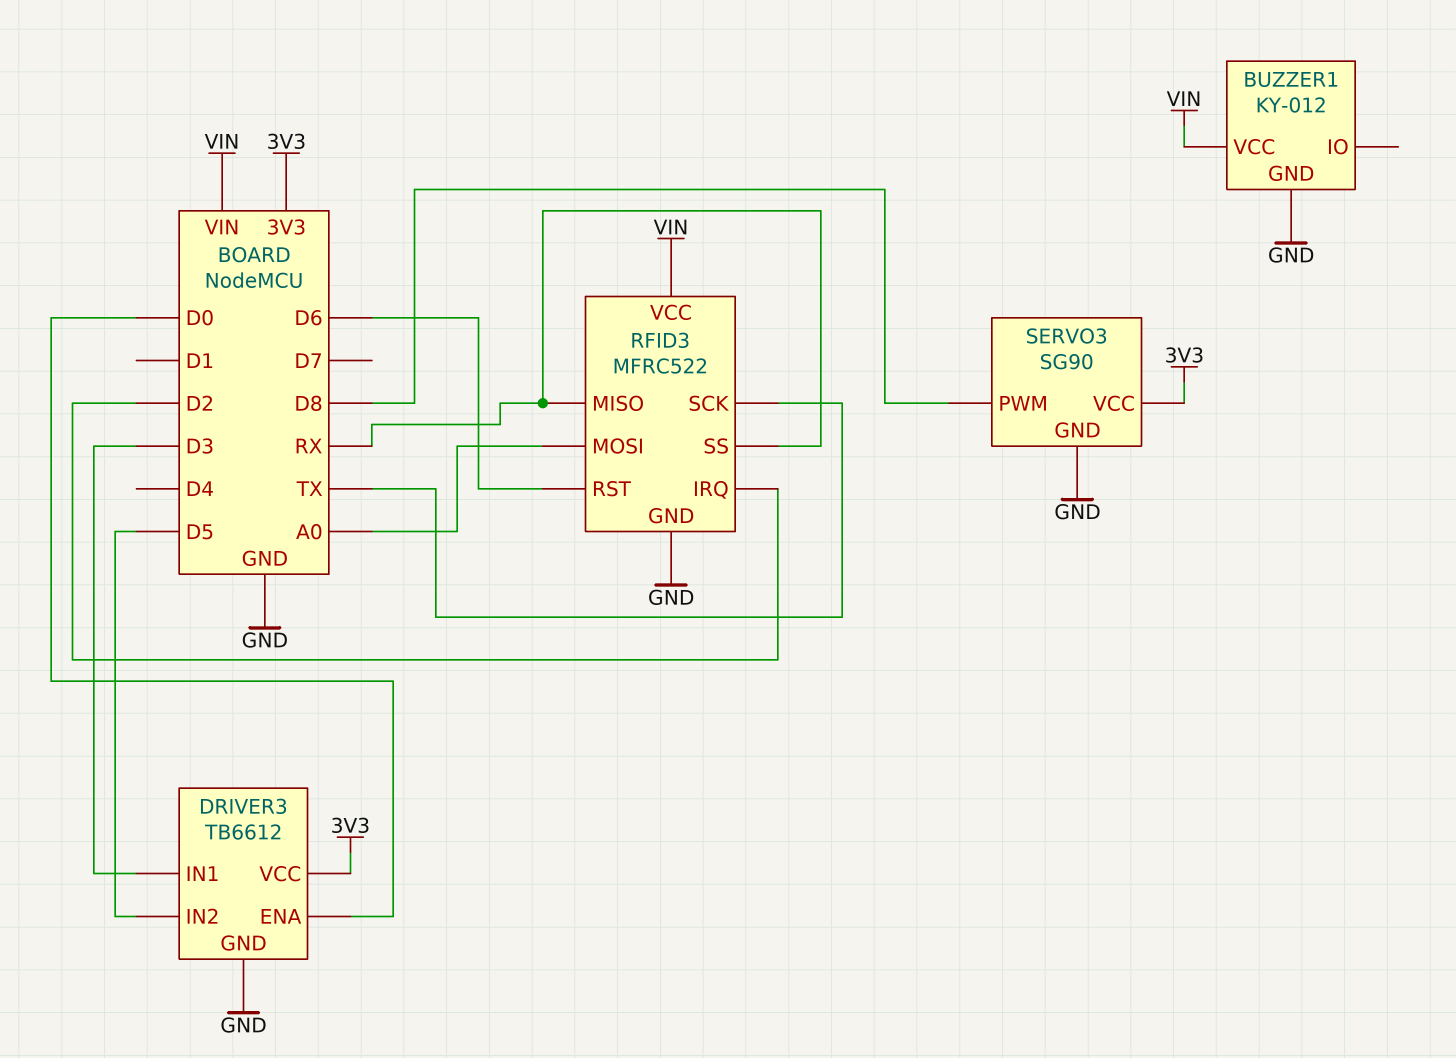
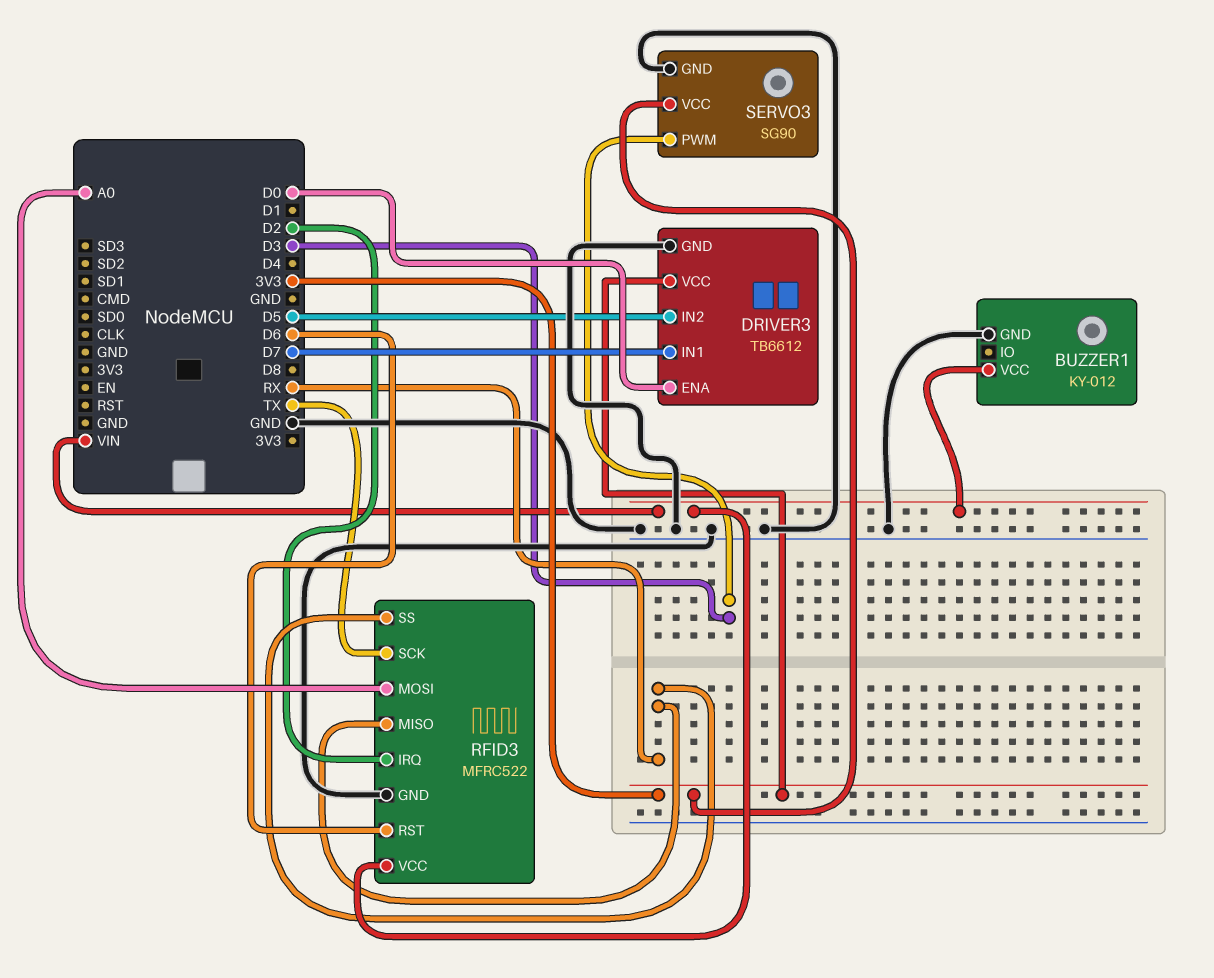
DRIVER3 pin IN1: D3 -> D7
SERVO3 pin PWM: D8 -> D3

